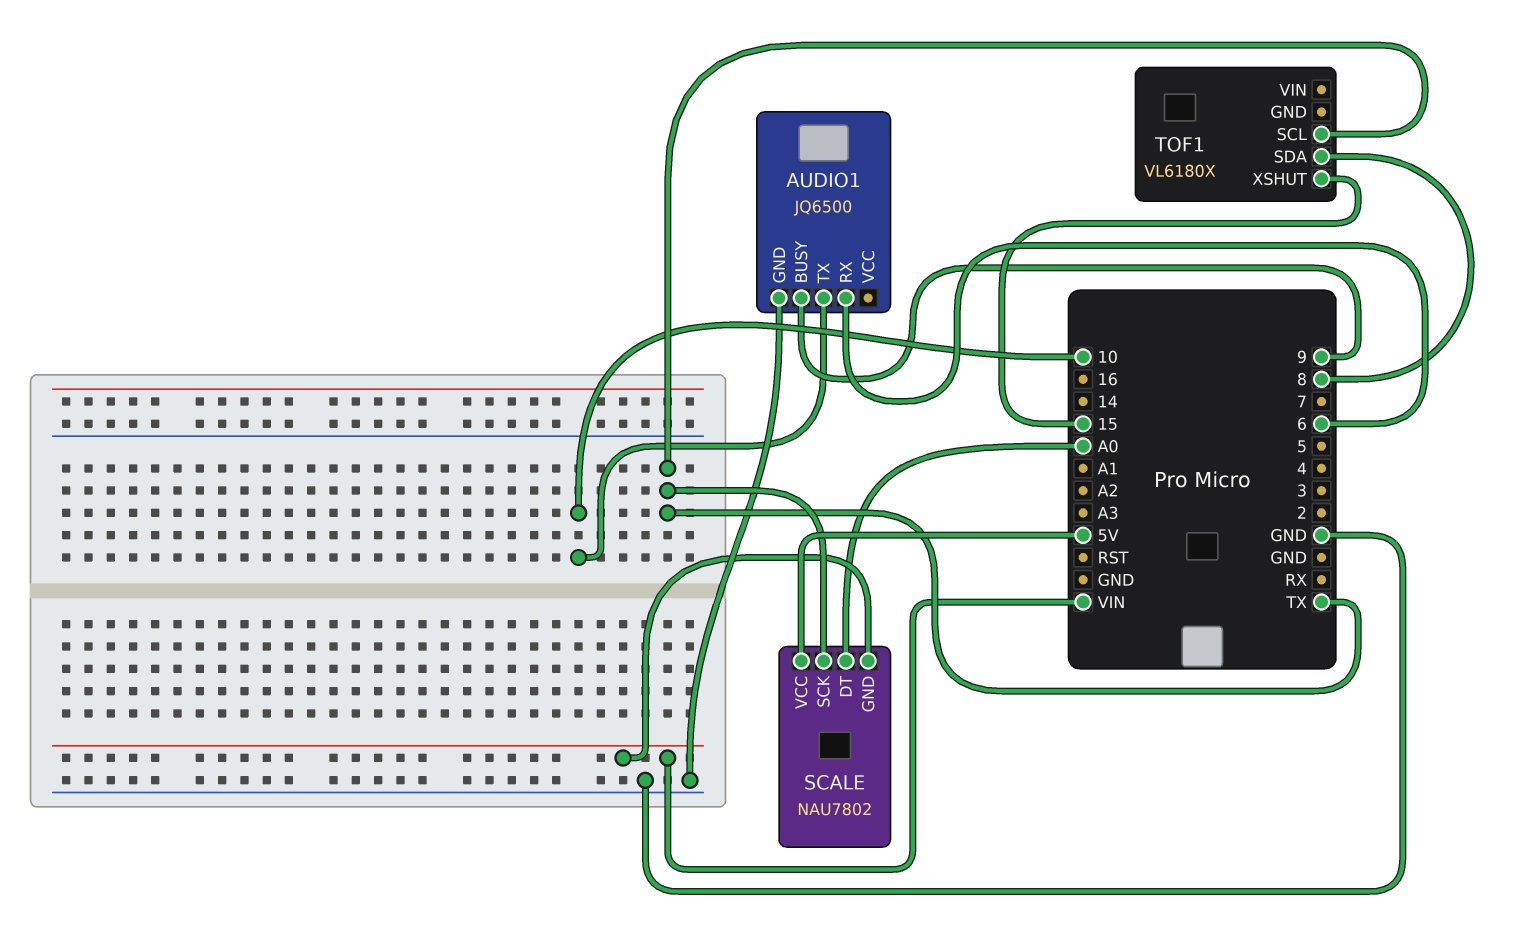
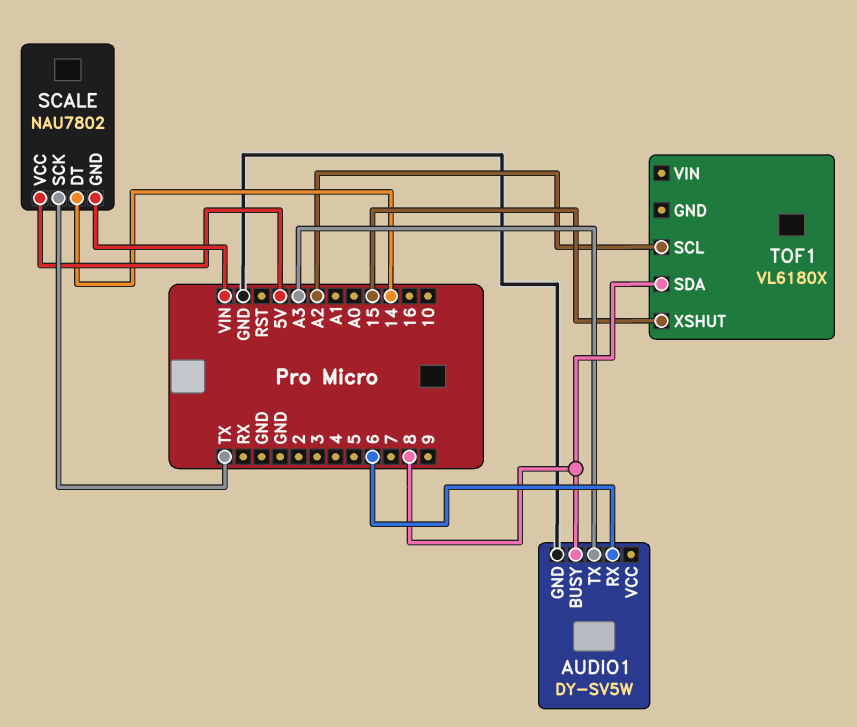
AUDIO1: JQ6500 -> DY-SV5W
AUDIO1 pin BUSY: 9 -> 8
AUDIO1 pin TX: 10 -> A3
SCALE pin DT: A0 -> 14
TOF1 pin SCL: TX -> A2

